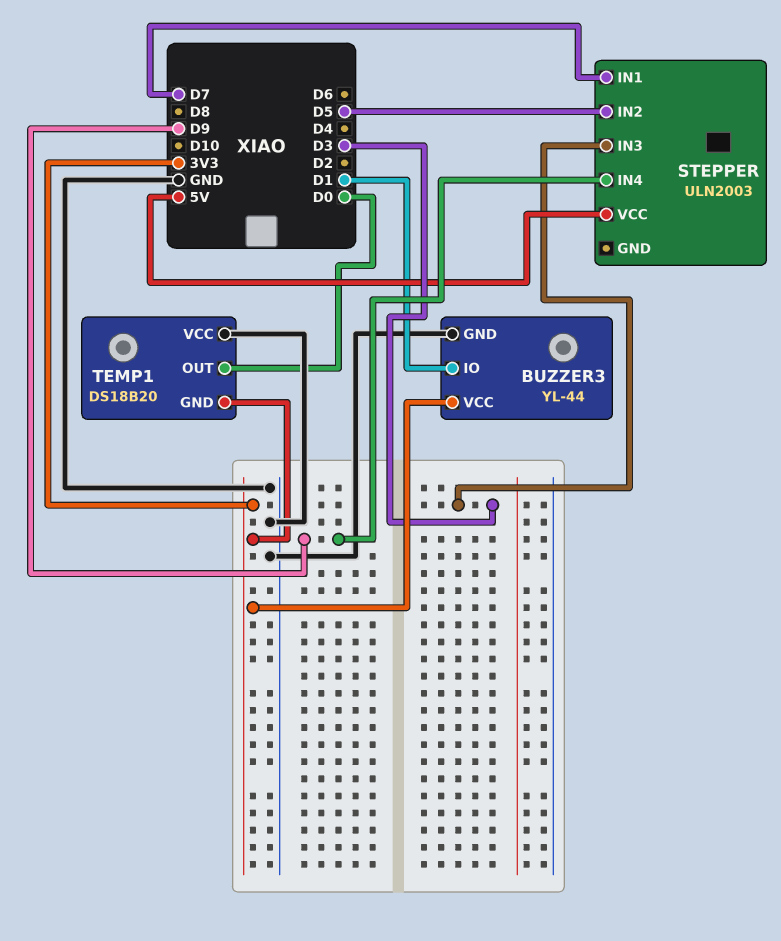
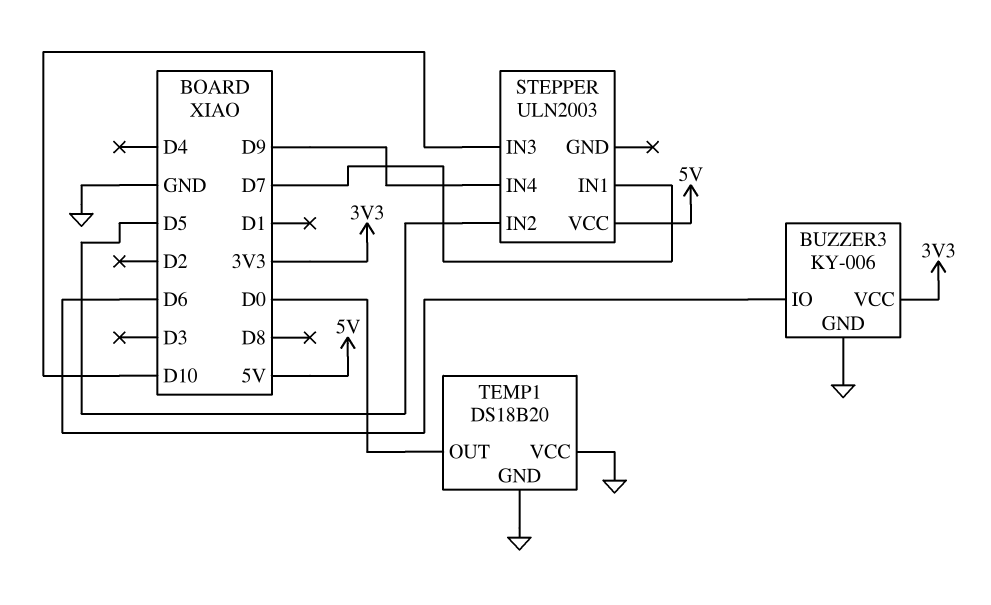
BUZZER3: YL-44 -> KY-006
BUZZER3 pin IO: D1 -> D6
STEPPER pin IN3: D3 -> D10
TEMP1 pin GND: 3V3 -> GND

